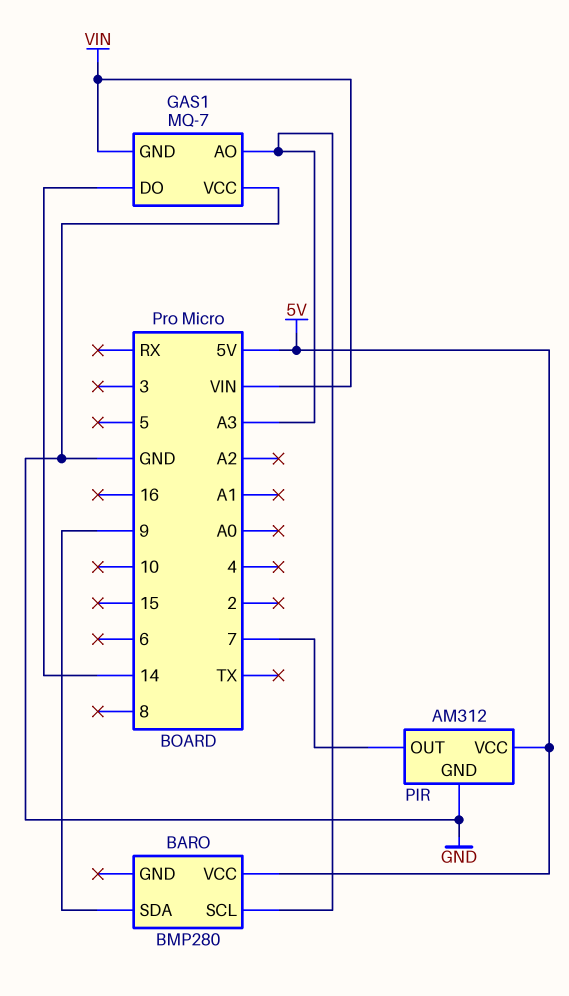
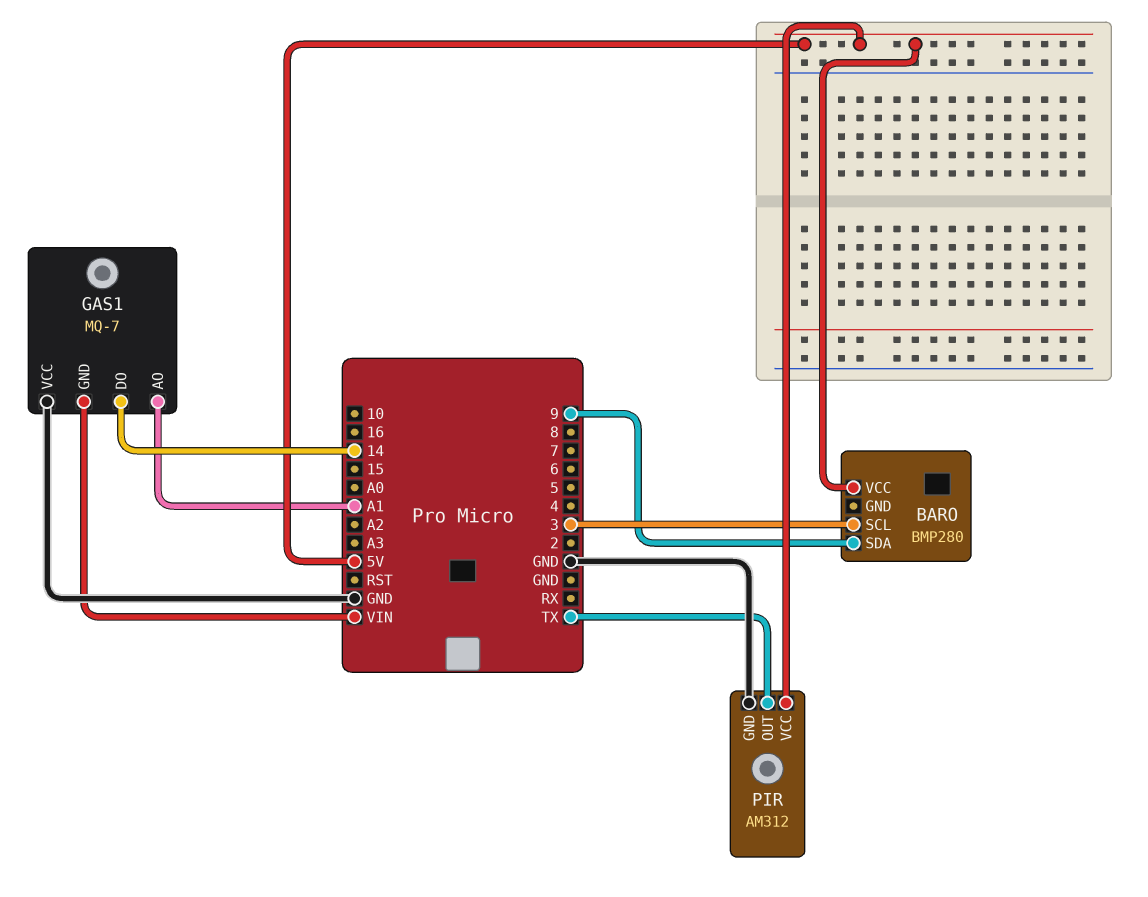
BARO pin SCL: A3 -> 3
GAS1 pin AO: A3 -> A1
PIR pin OUT: 7 -> TX

